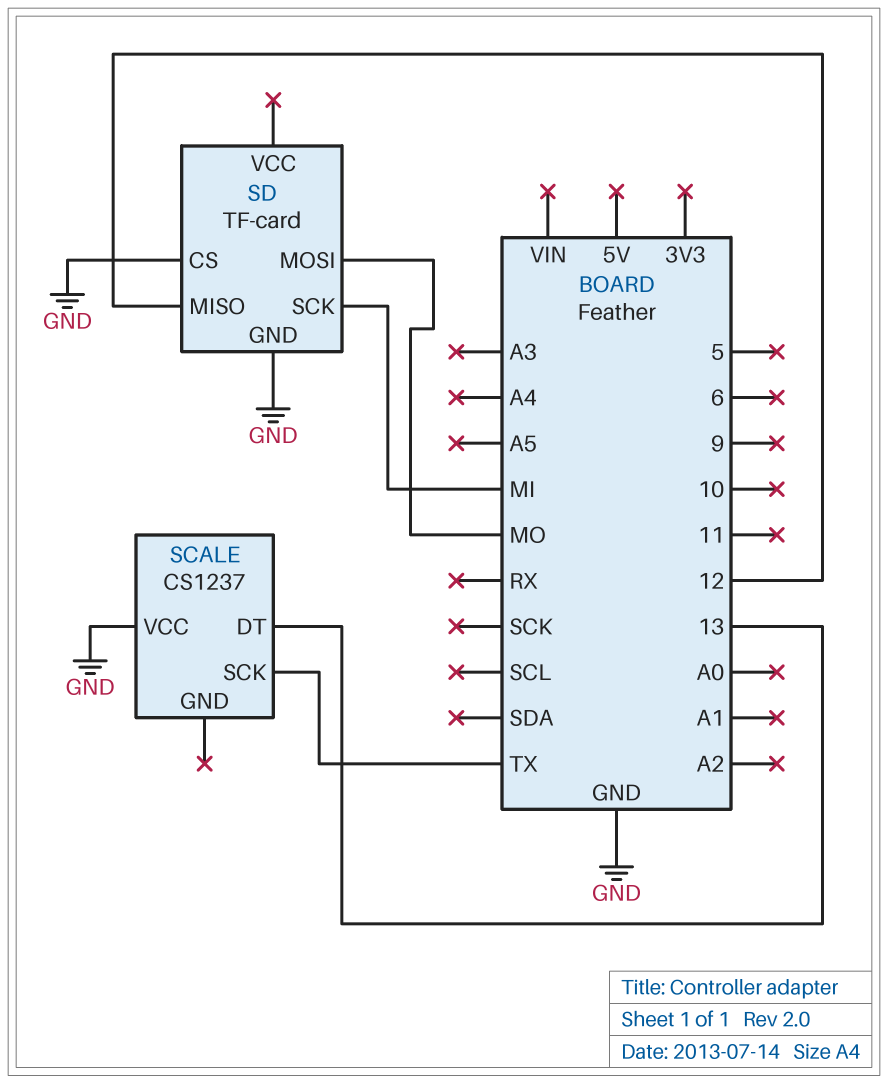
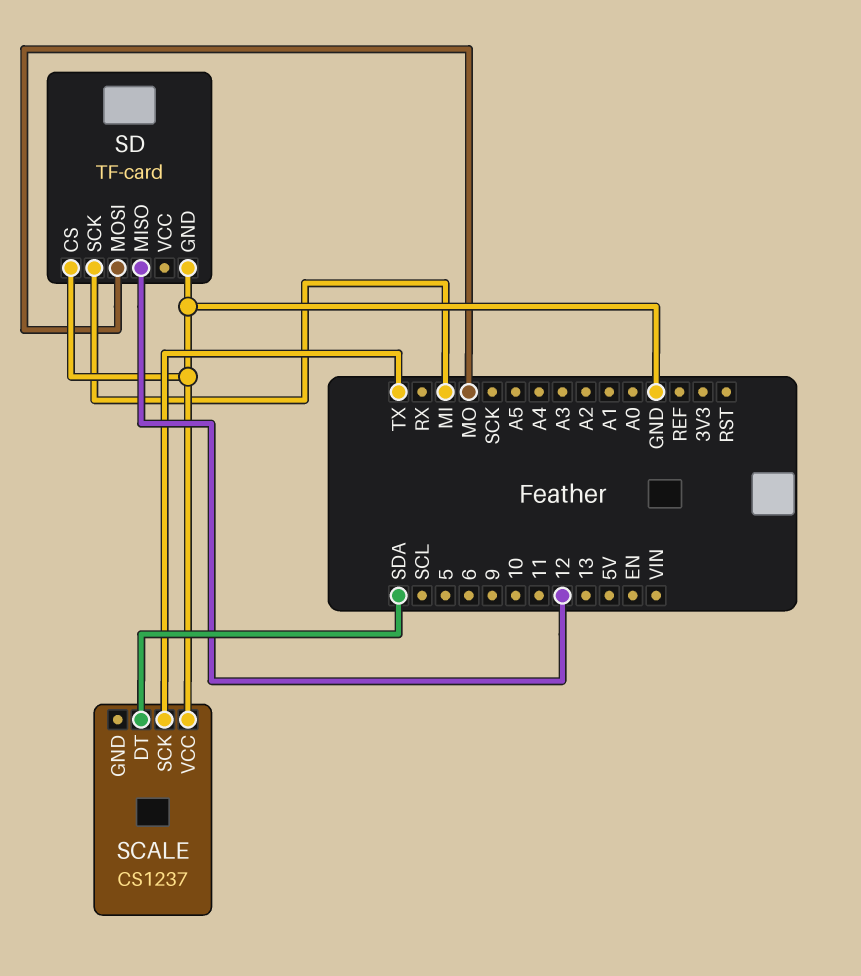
SCALE pin DT: 13 -> SDA

